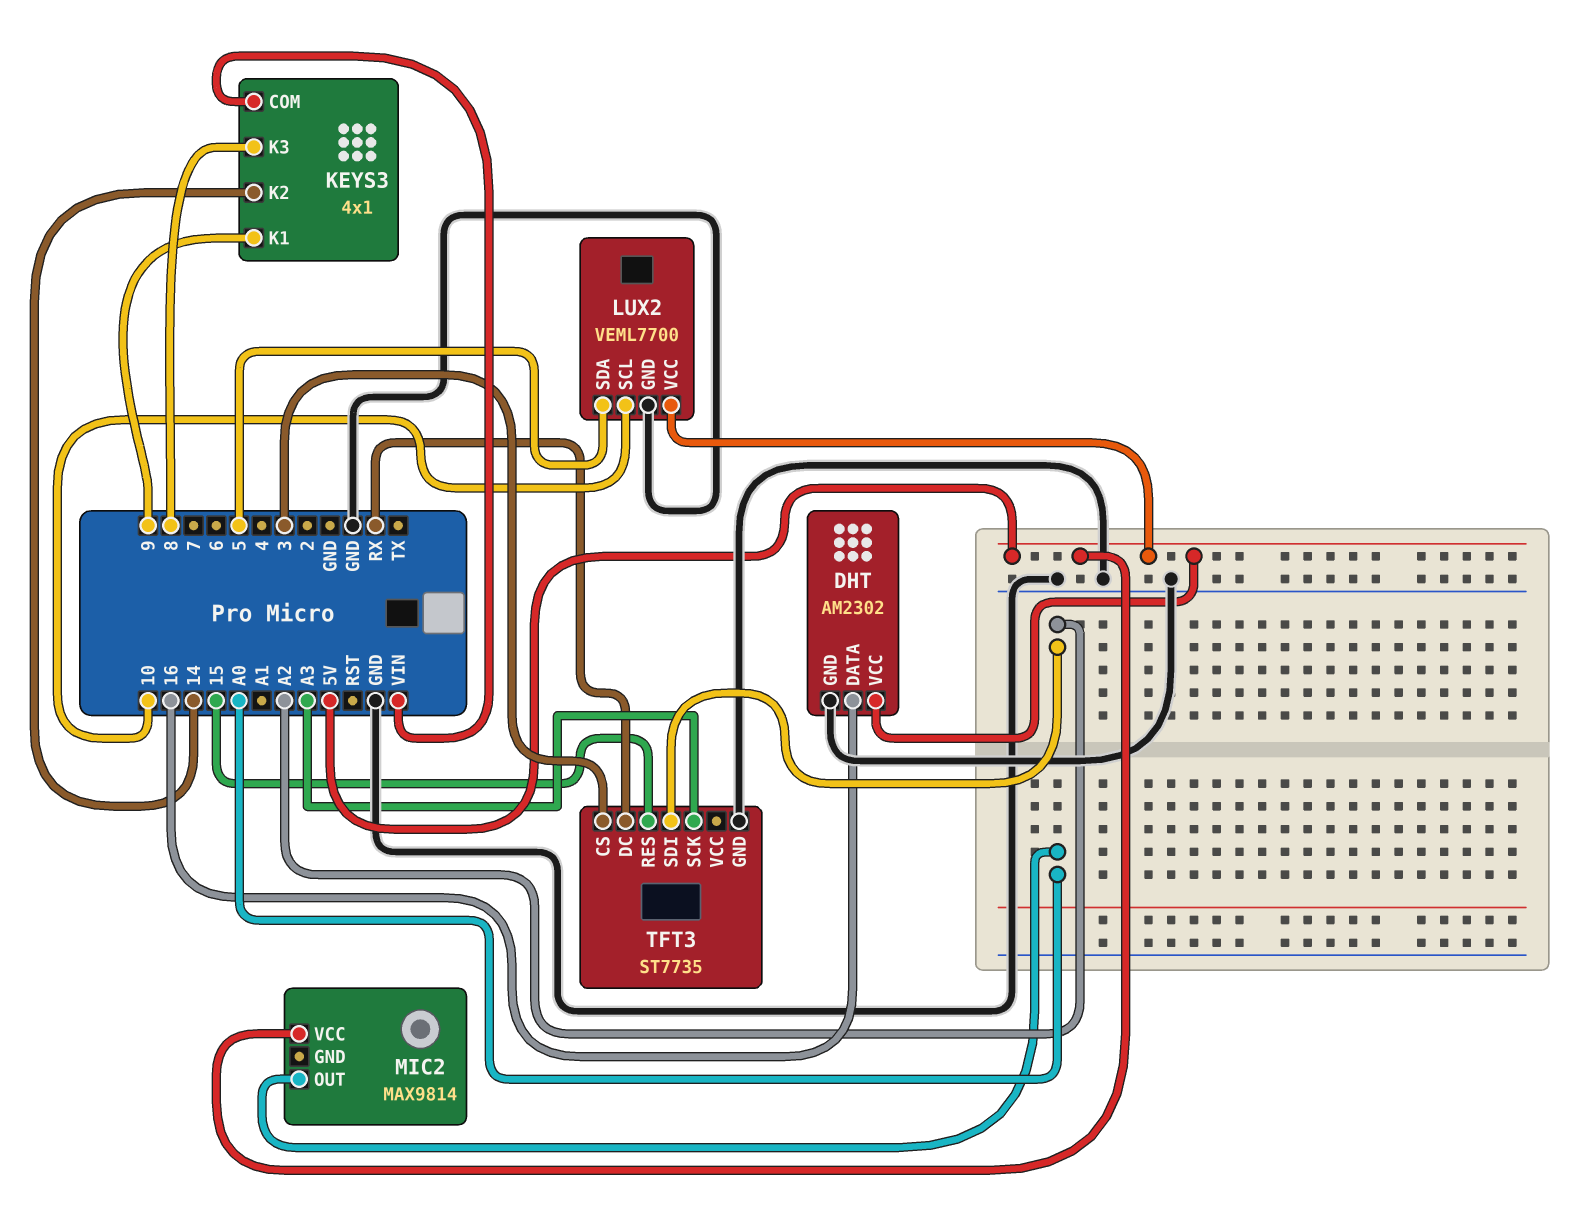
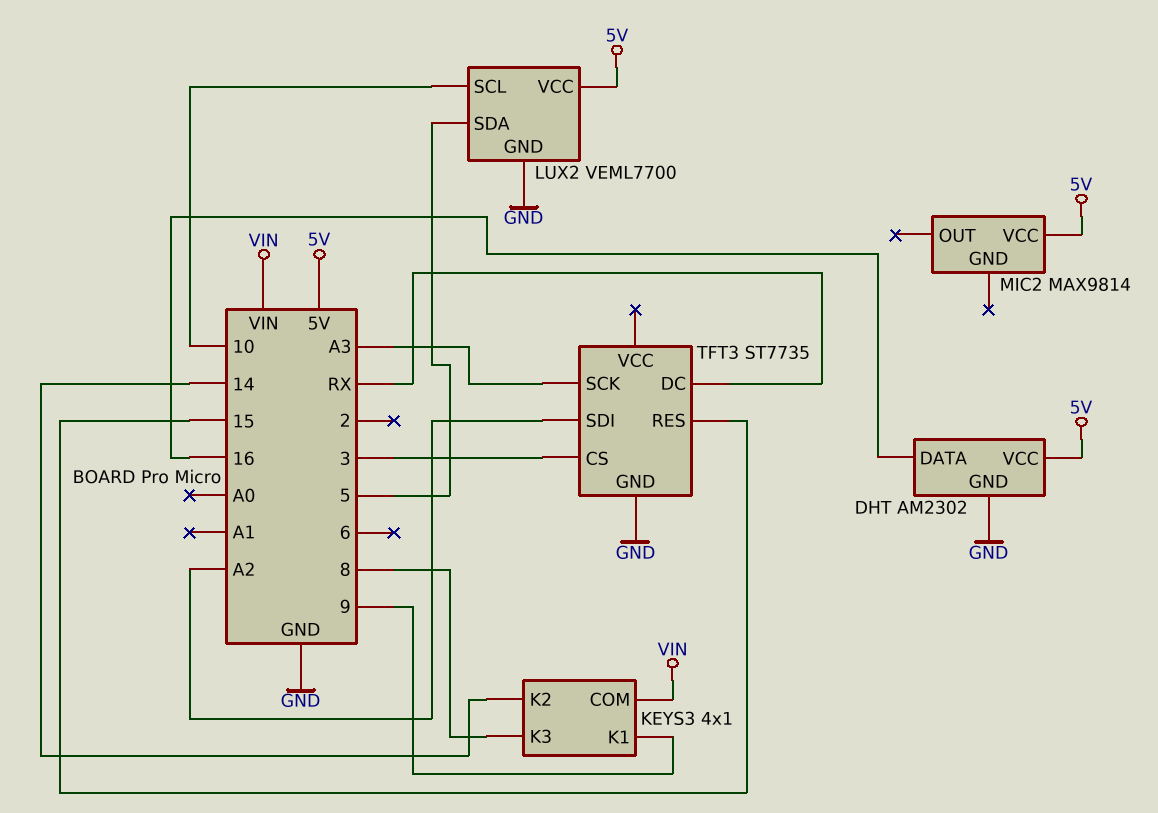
MIC2 pin OUT: A0 -> none

